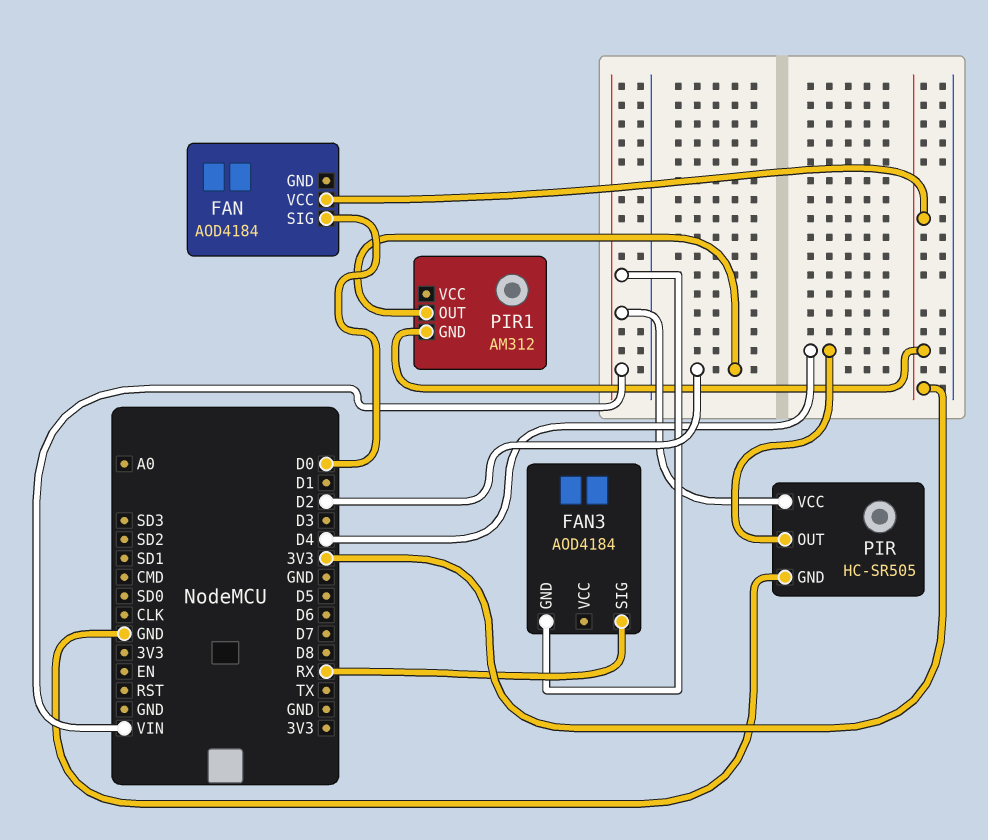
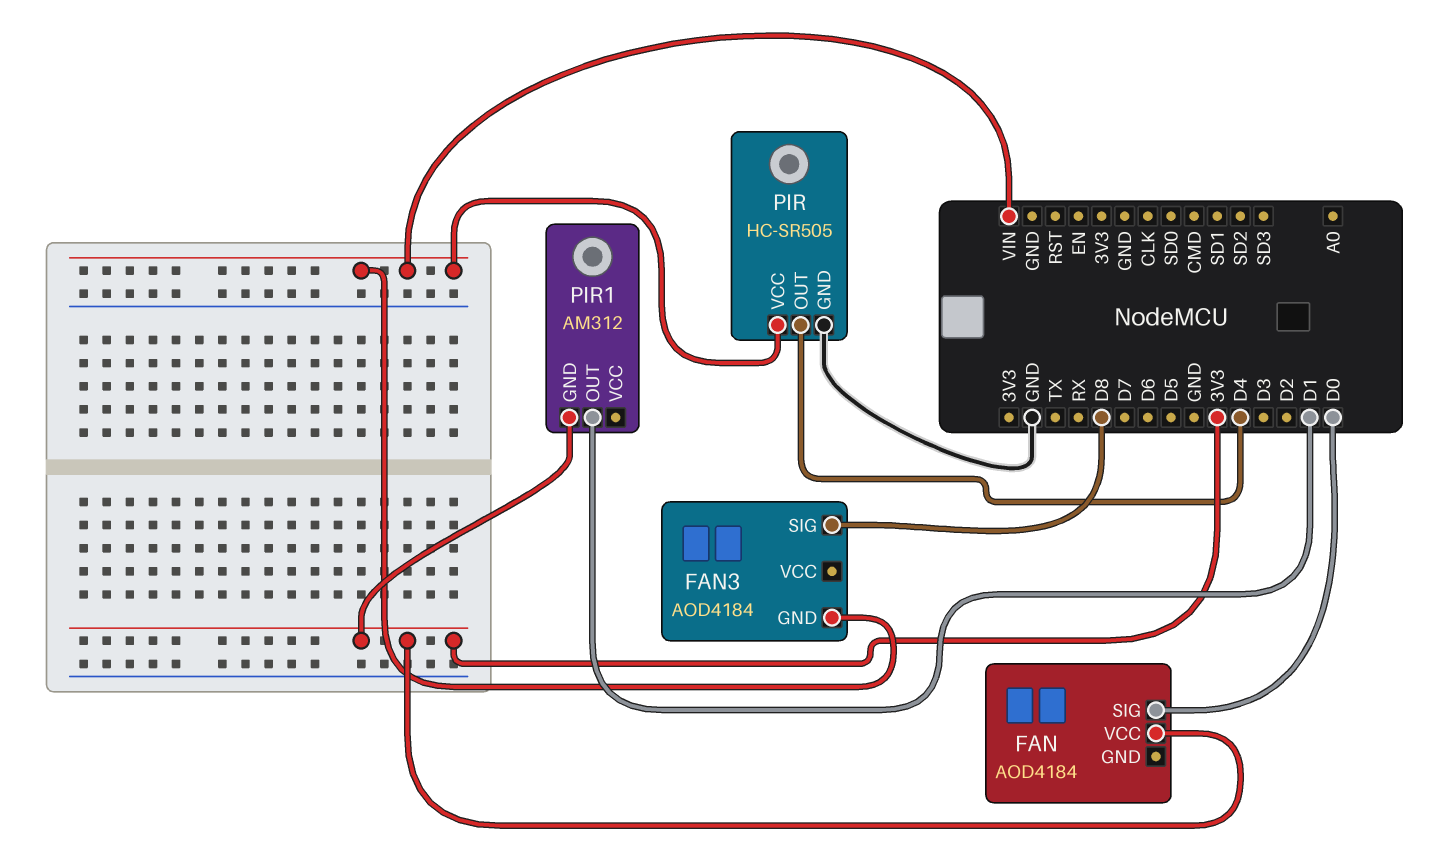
FAN3 pin SIG: RX -> D8
PIR1 pin OUT: D2 -> D1

